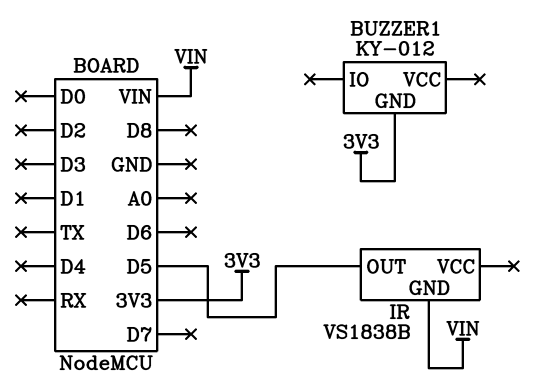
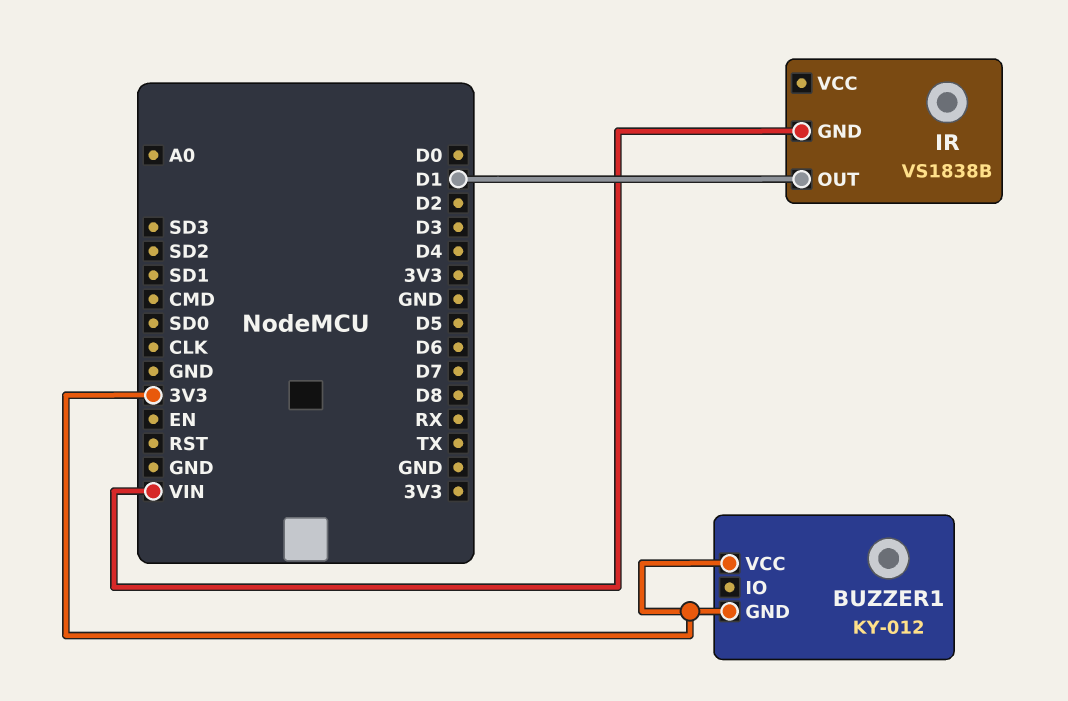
BUZZER1 pin VCC: none -> 3V3
IR pin OUT: D5 -> D1

